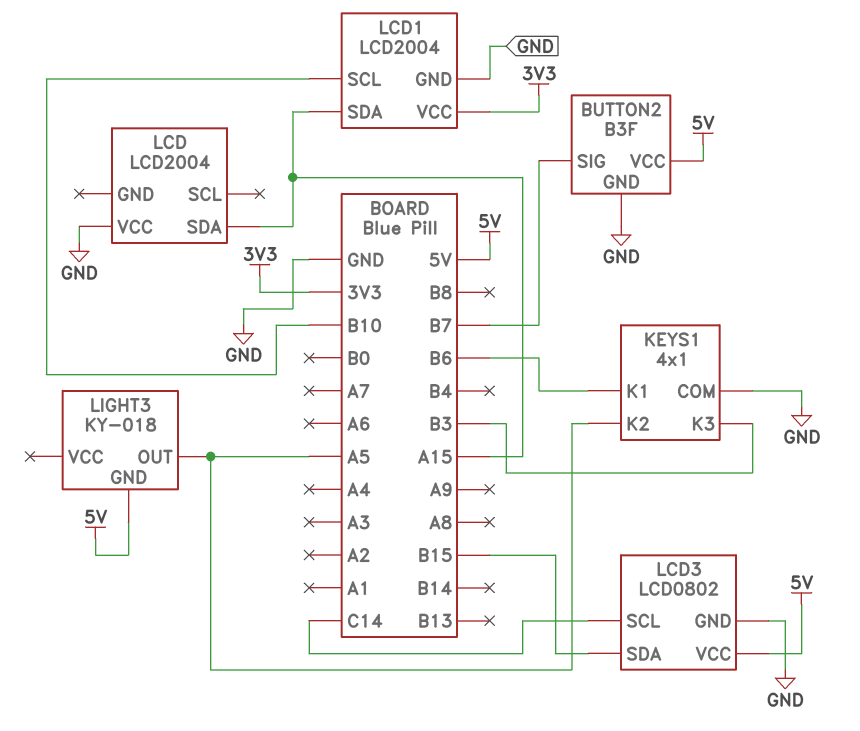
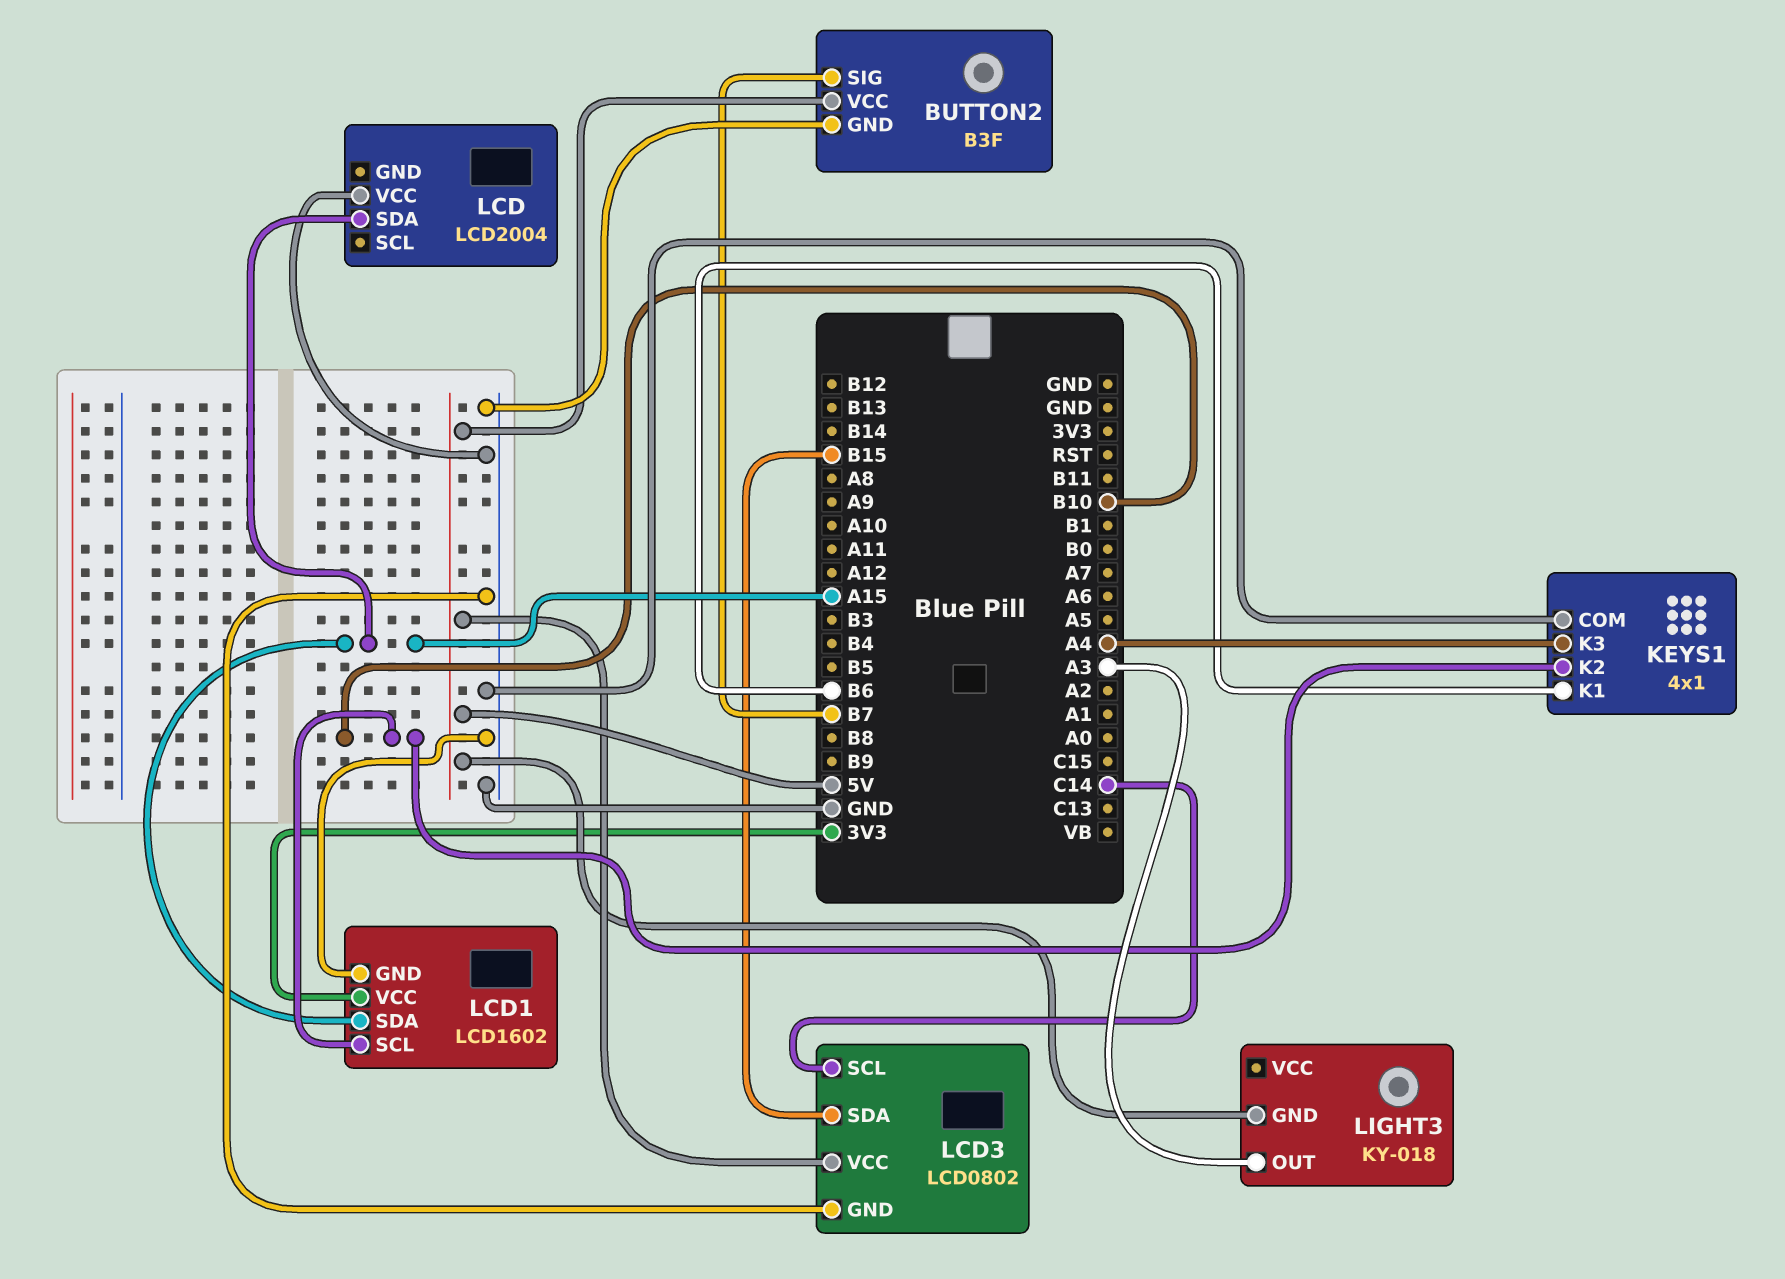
KEYS1 pin K2: A5 -> B10
KEYS1 pin K3: B3 -> A4
LCD1: LCD2004 -> LCD1602
LIGHT3 pin OUT: A5 -> A3

